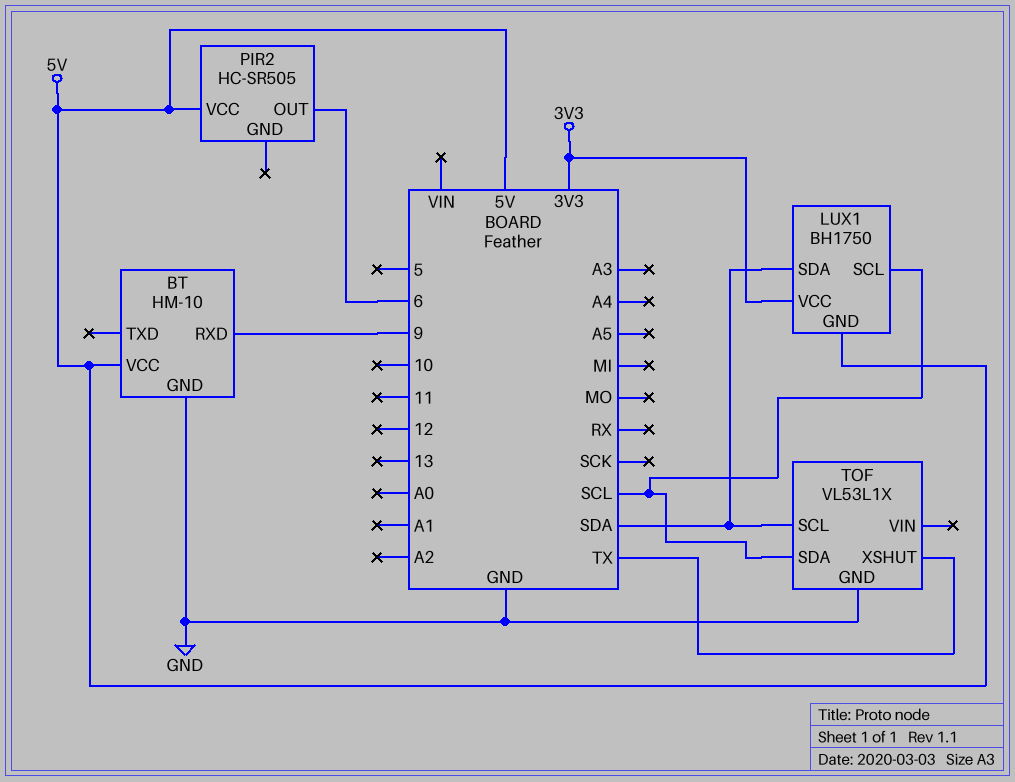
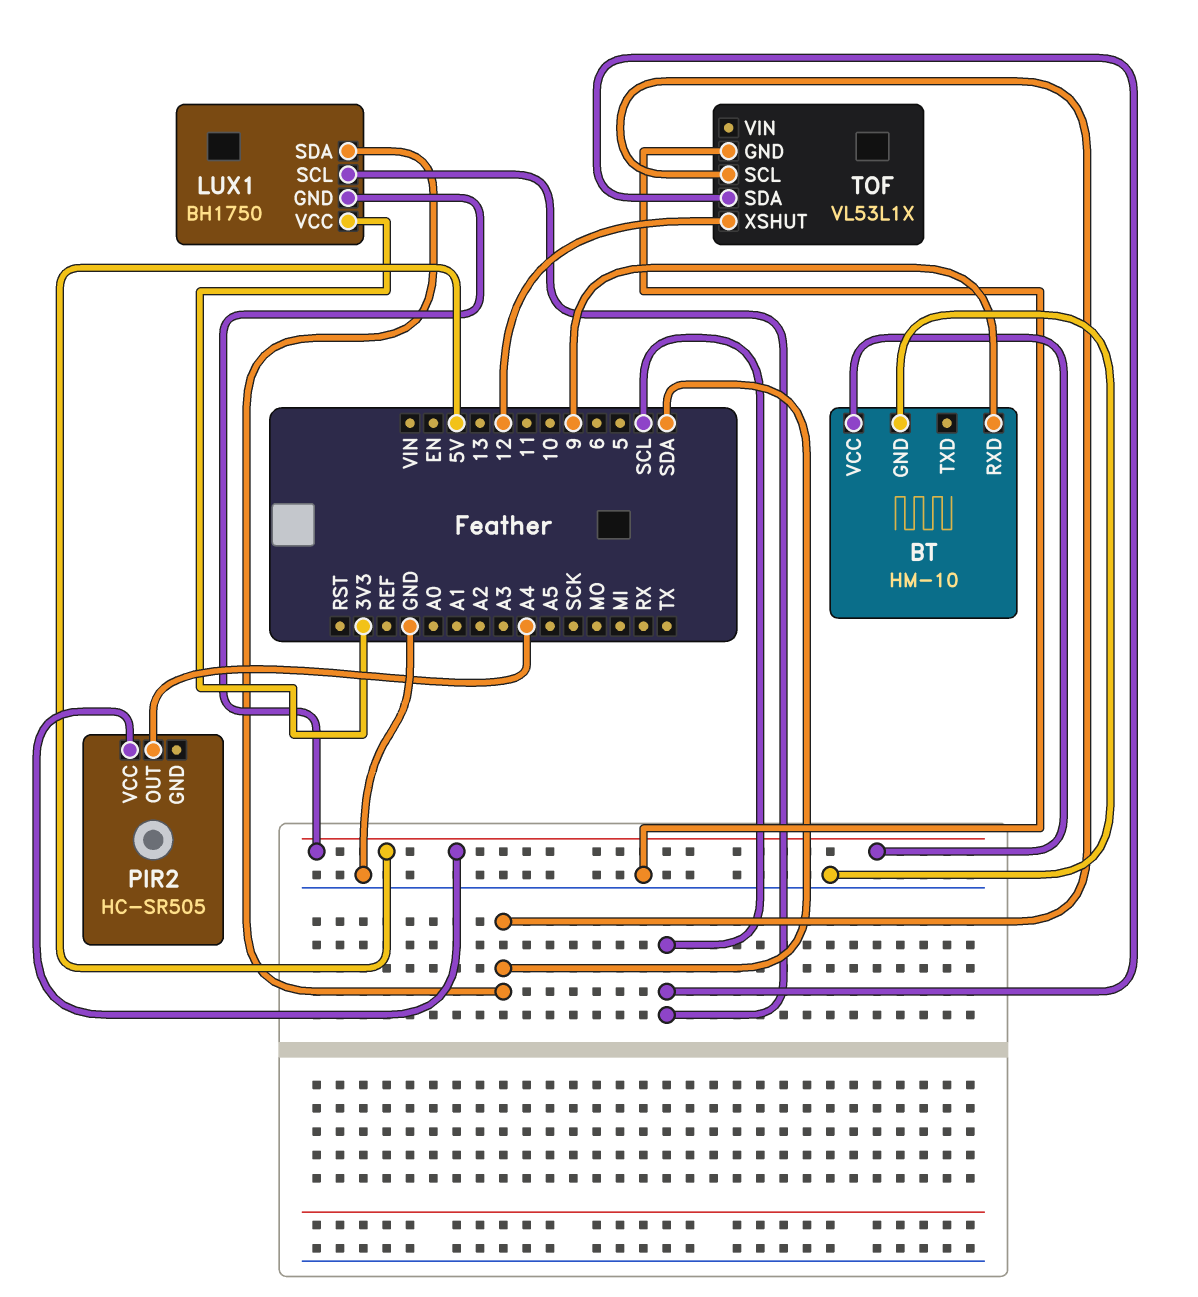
PIR2 pin OUT: 6 -> A4
TOF pin XSHUT: TX -> 12

